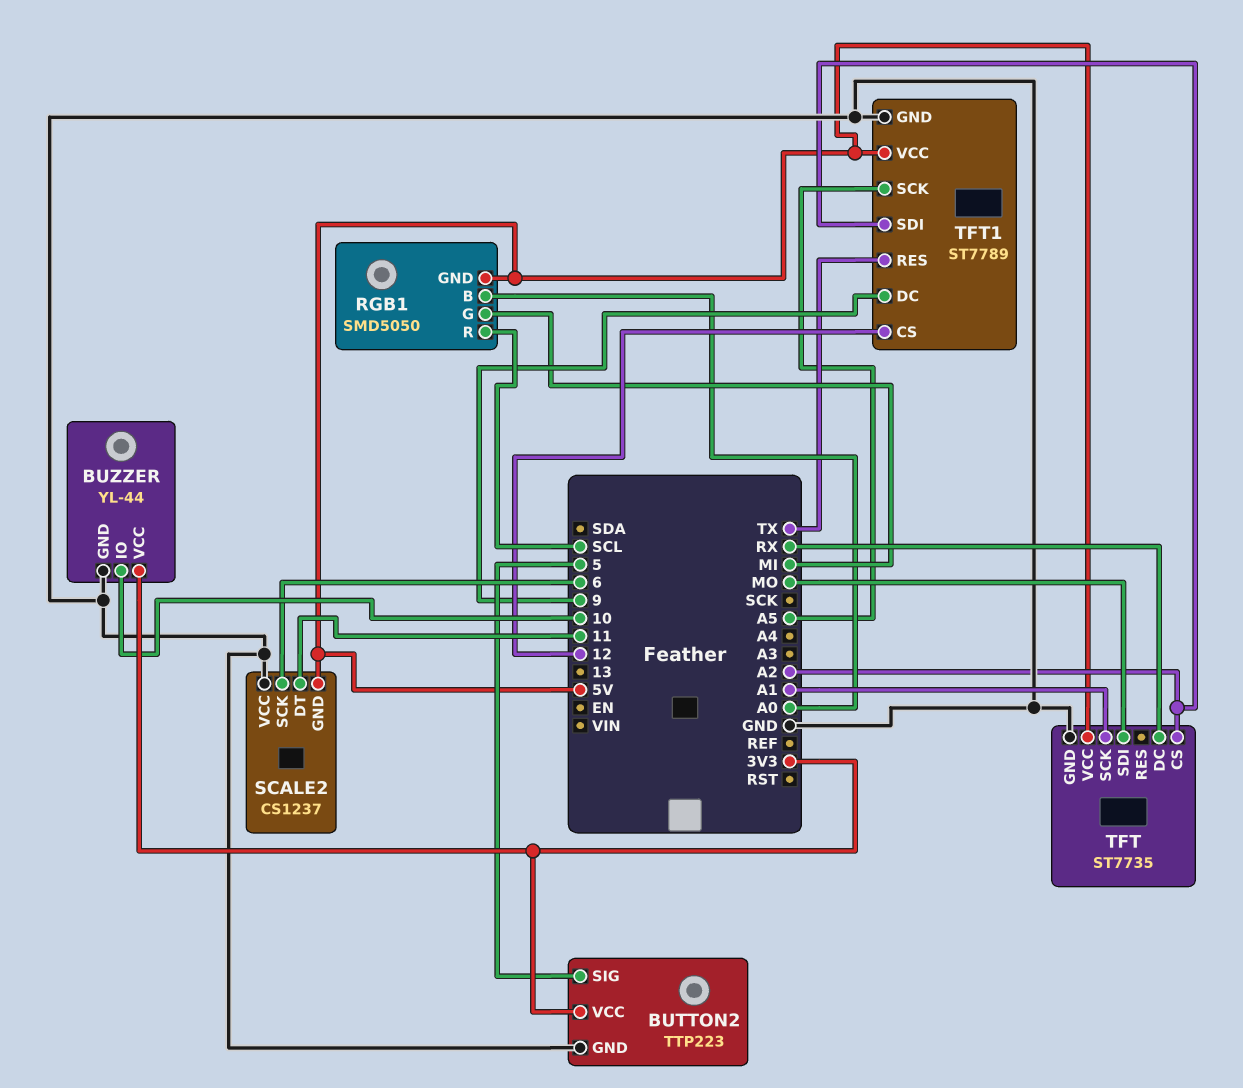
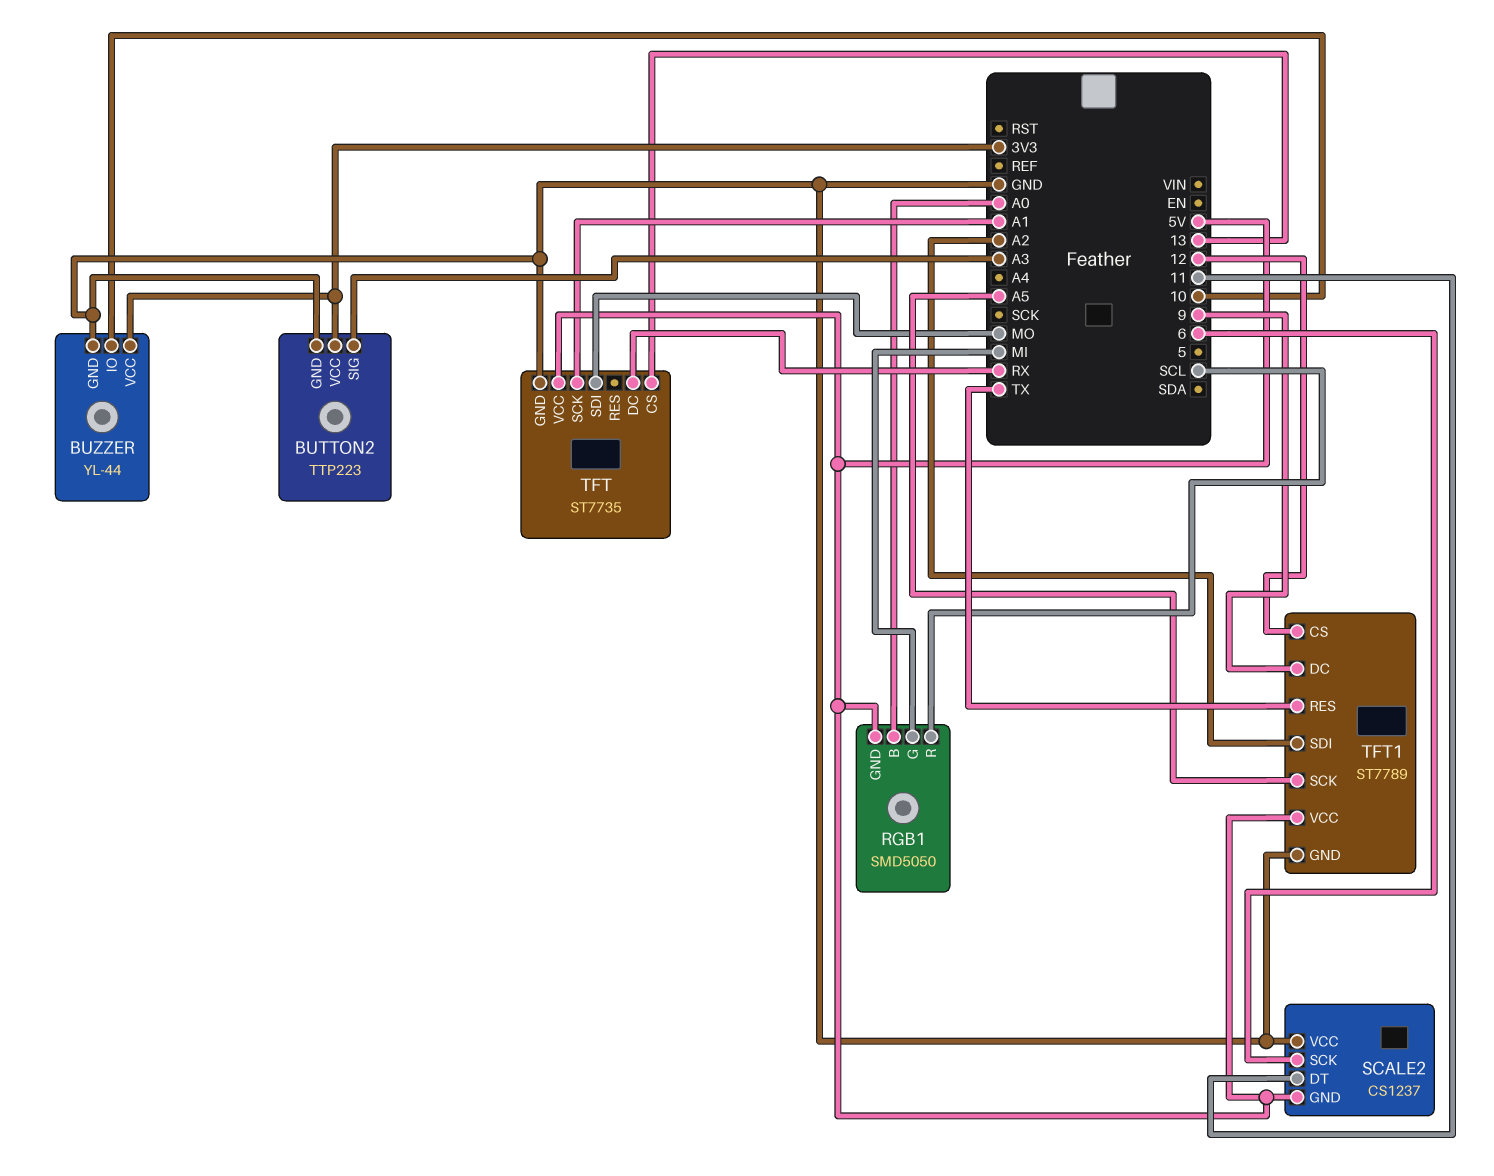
BUTTON2 pin SIG: 5 -> A3
TFT pin CS: A2 -> 13

